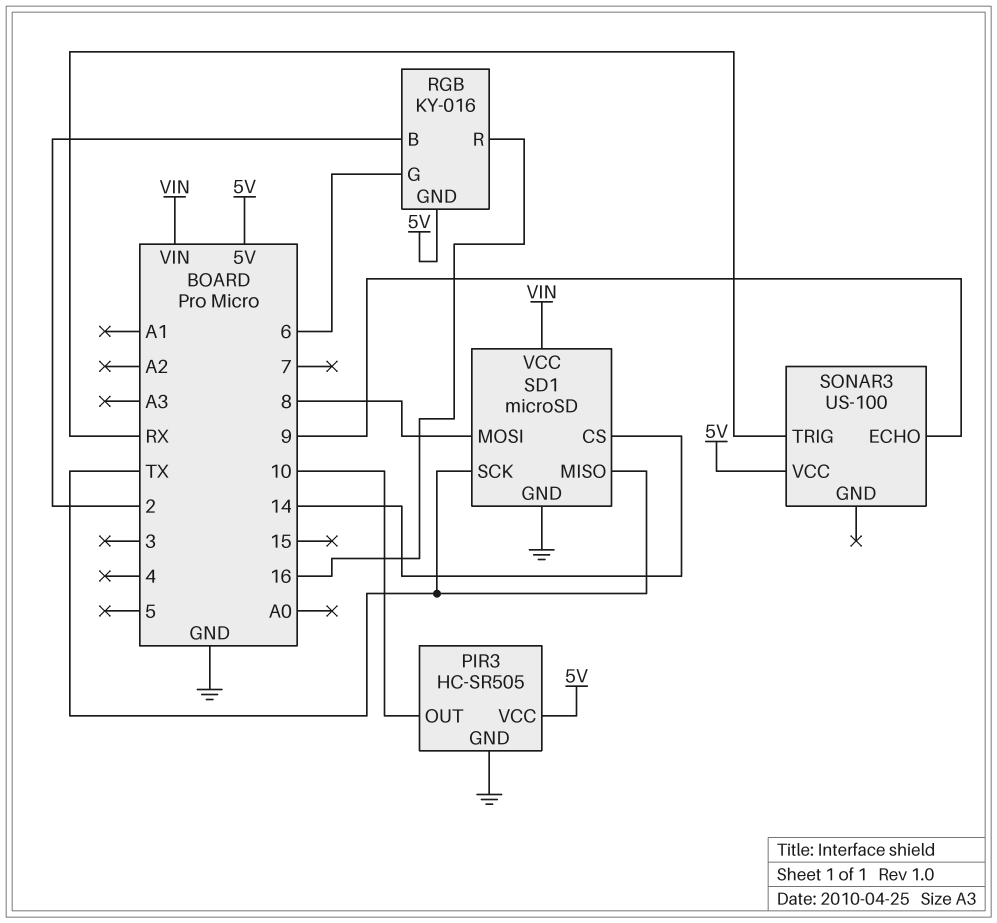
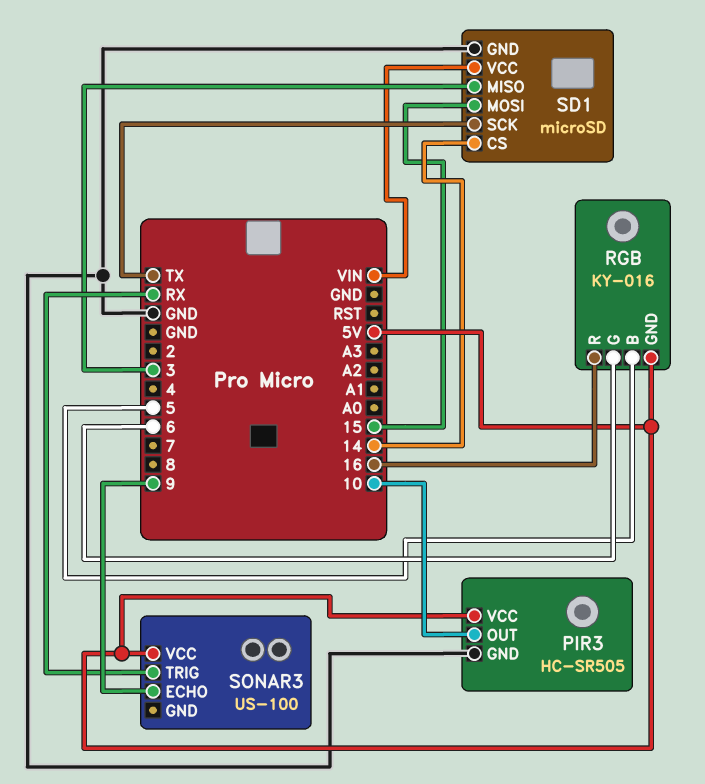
RGB pin B: 2 -> 5
SD1 pin MISO: TX -> 3
SD1 pin MOSI: 8 -> 15

